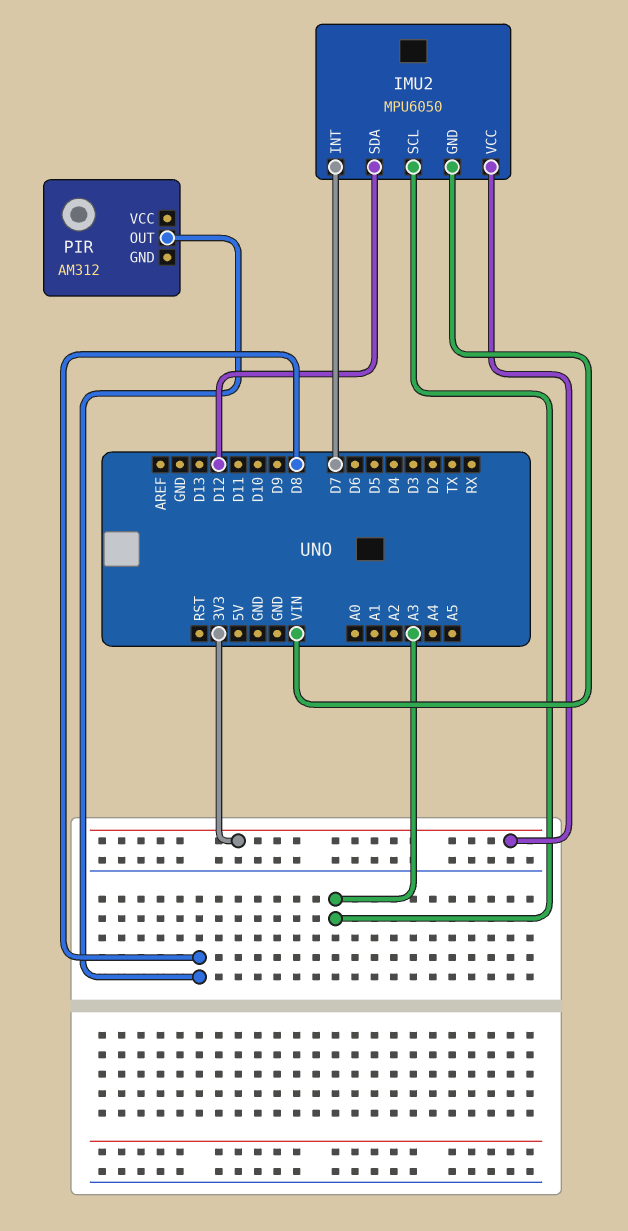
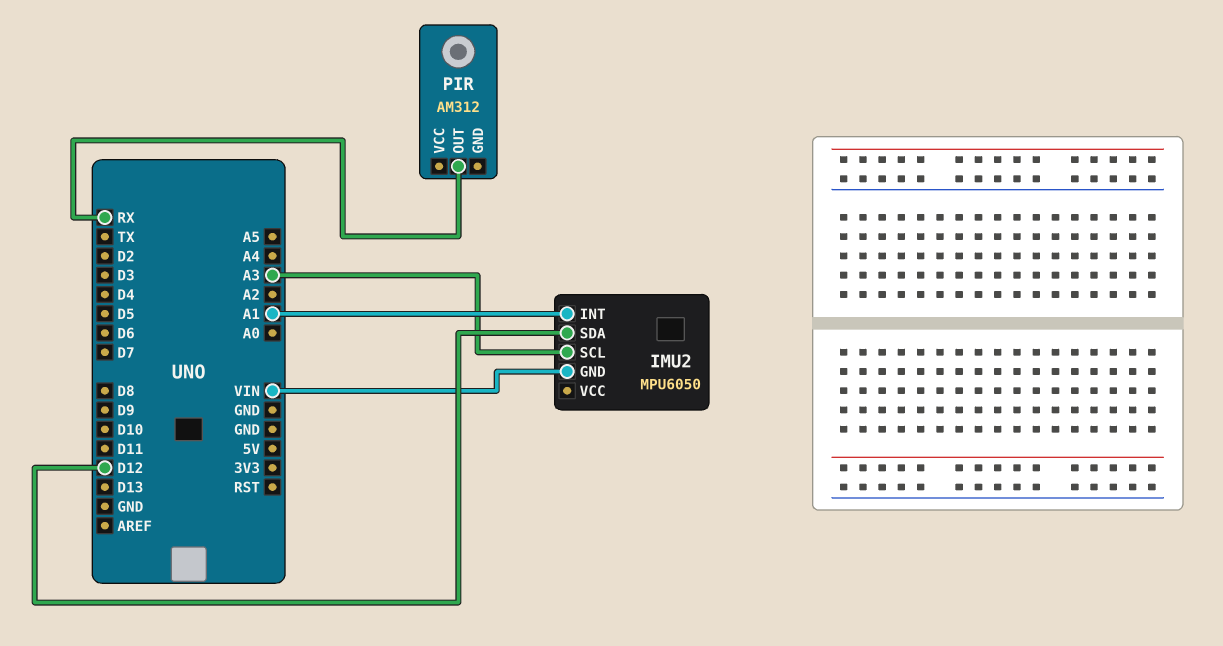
IMU2 pin INT: D7 -> A1
IMU2 pin VCC: 3V3 -> none
PIR pin OUT: D8 -> RX

